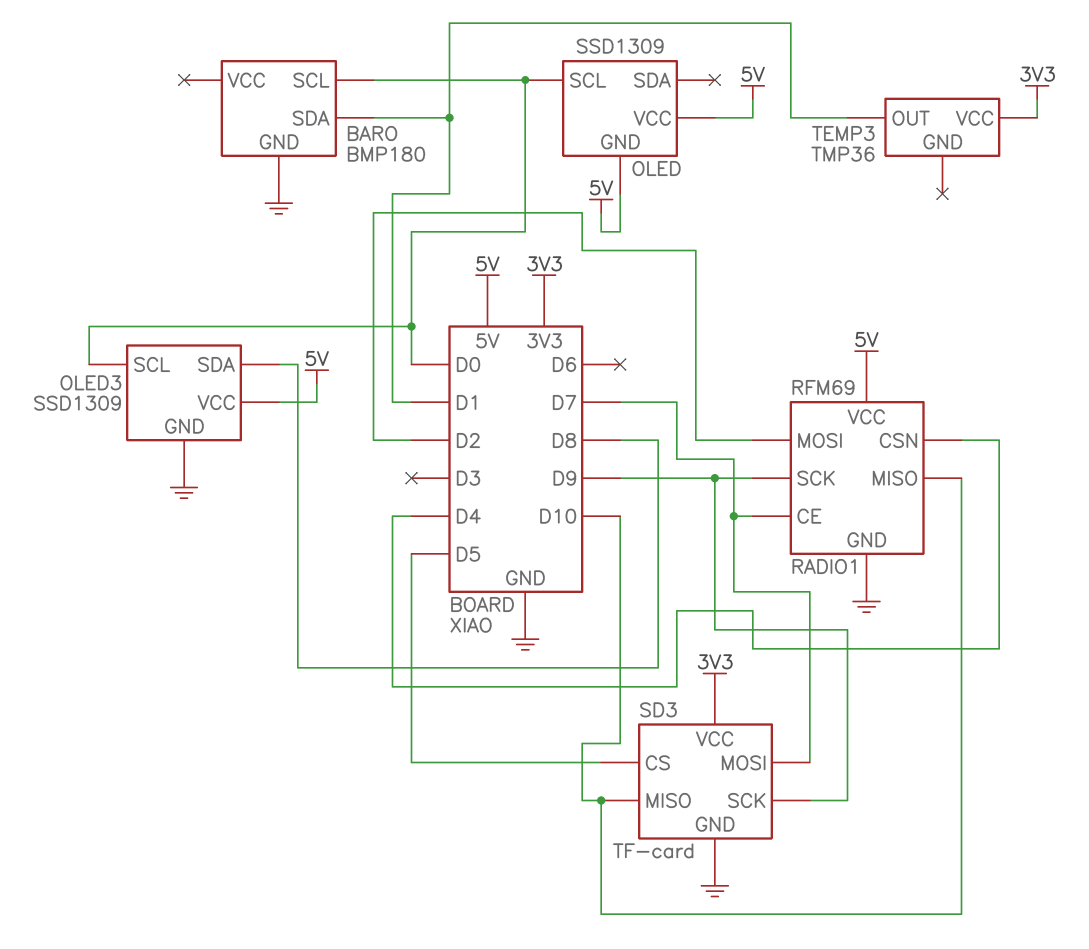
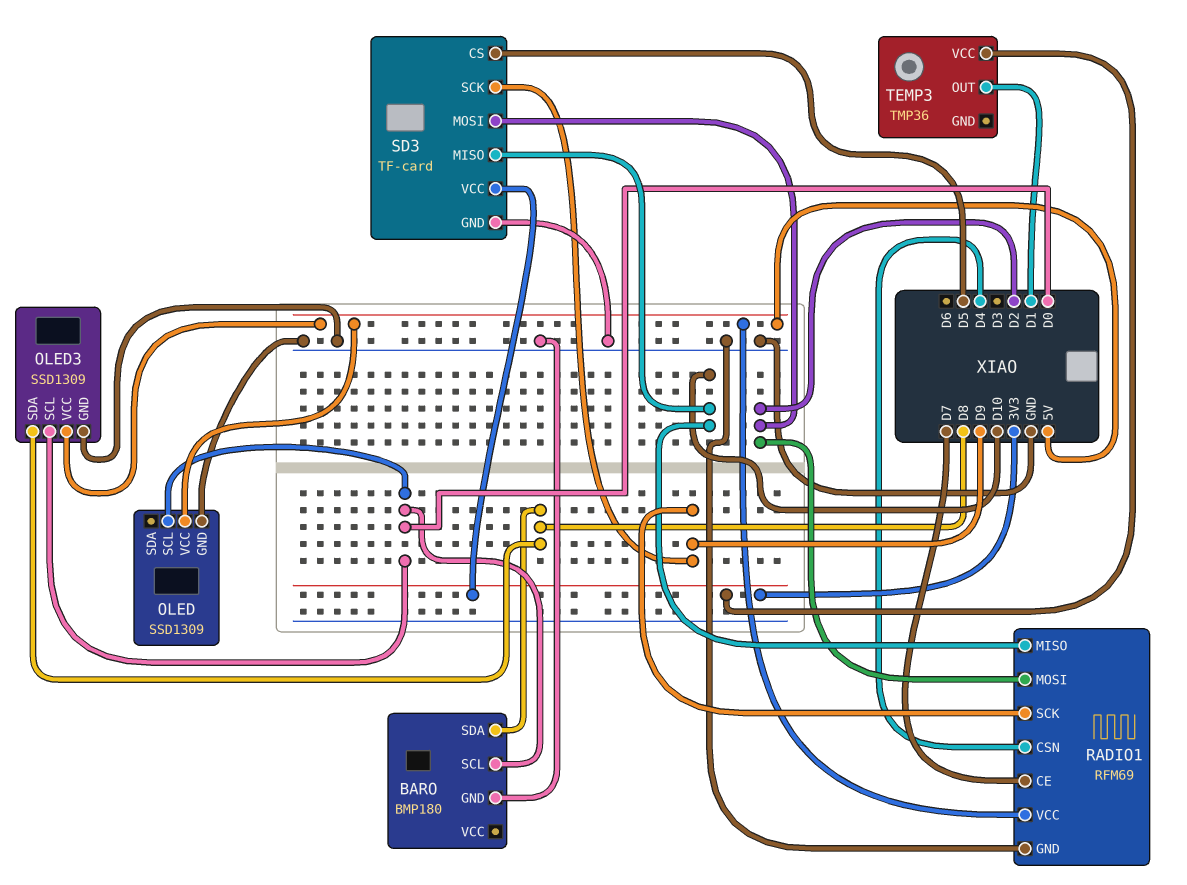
BARO pin SDA: D1 -> D8
OLED pin GND: 5V -> GND
SD3 pin MOSI: D7 -> D2

